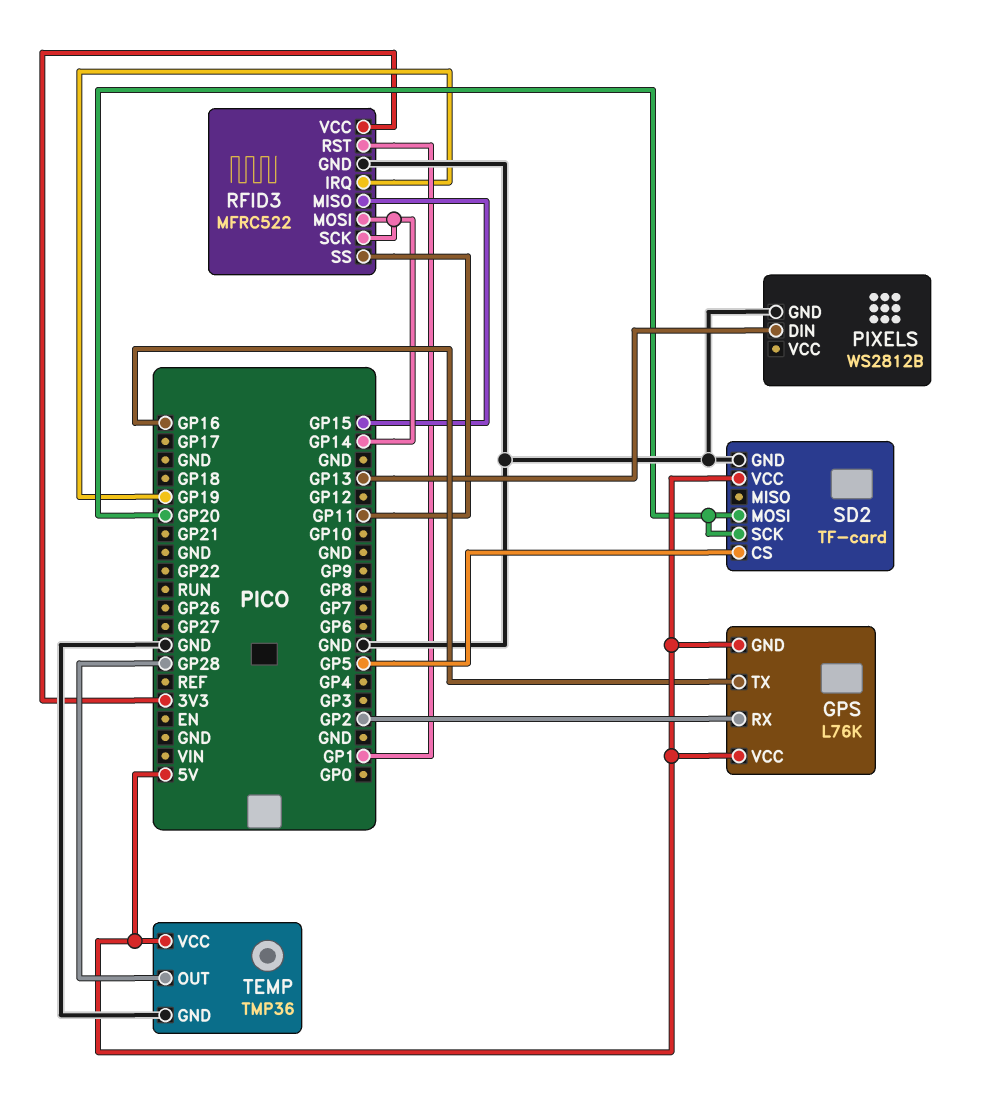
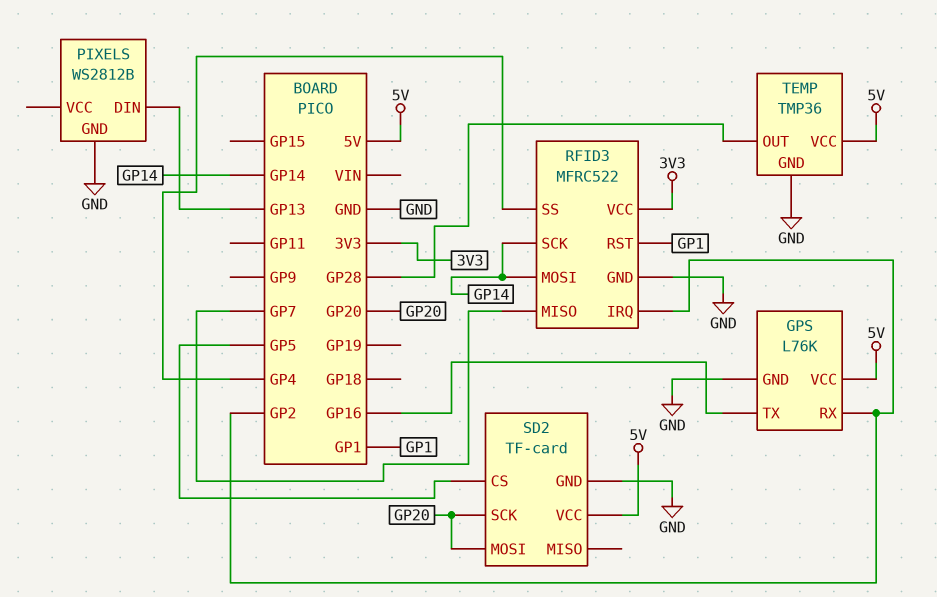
GPS pin GND: 5V -> GND
RFID3 pin IRQ: GP19 -> GP2
RFID3 pin MISO: GP15 -> GP7
RFID3 pin SS: GP11 -> GP4

